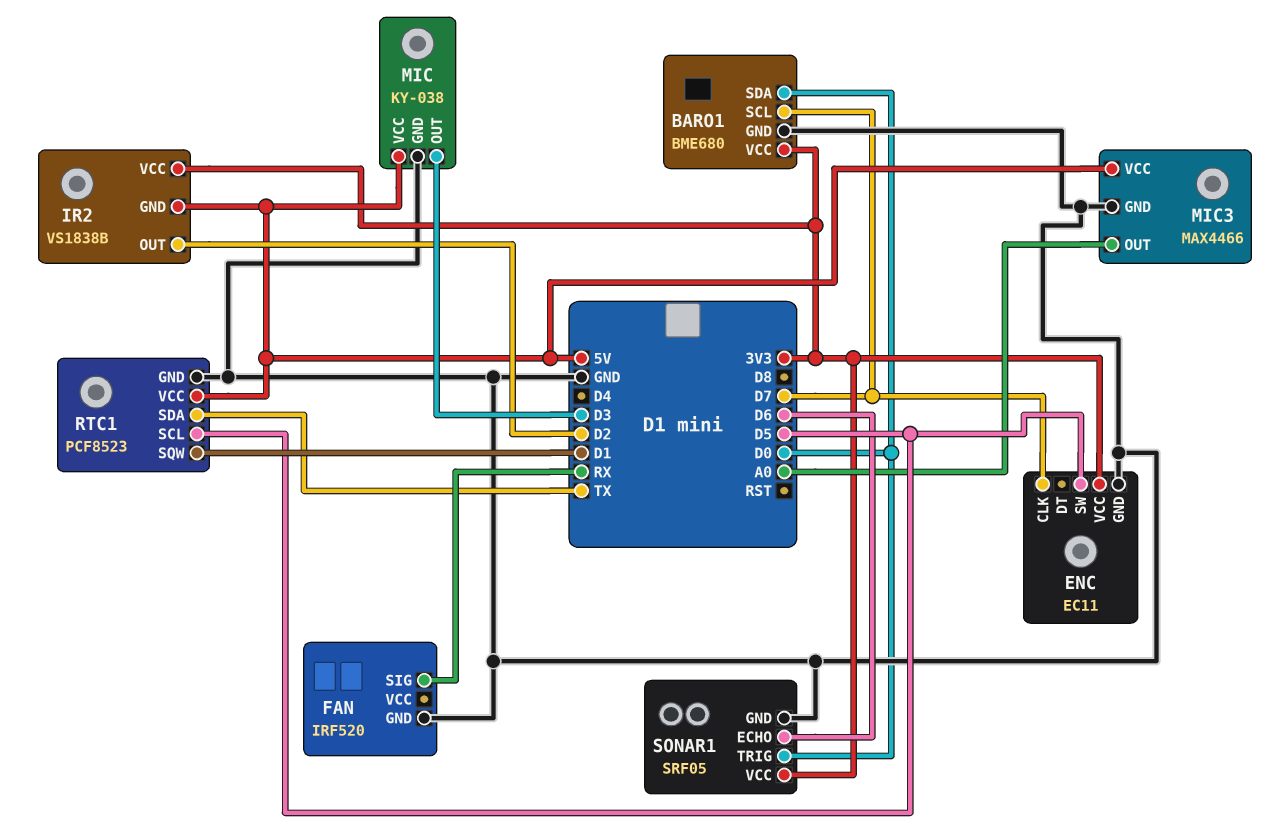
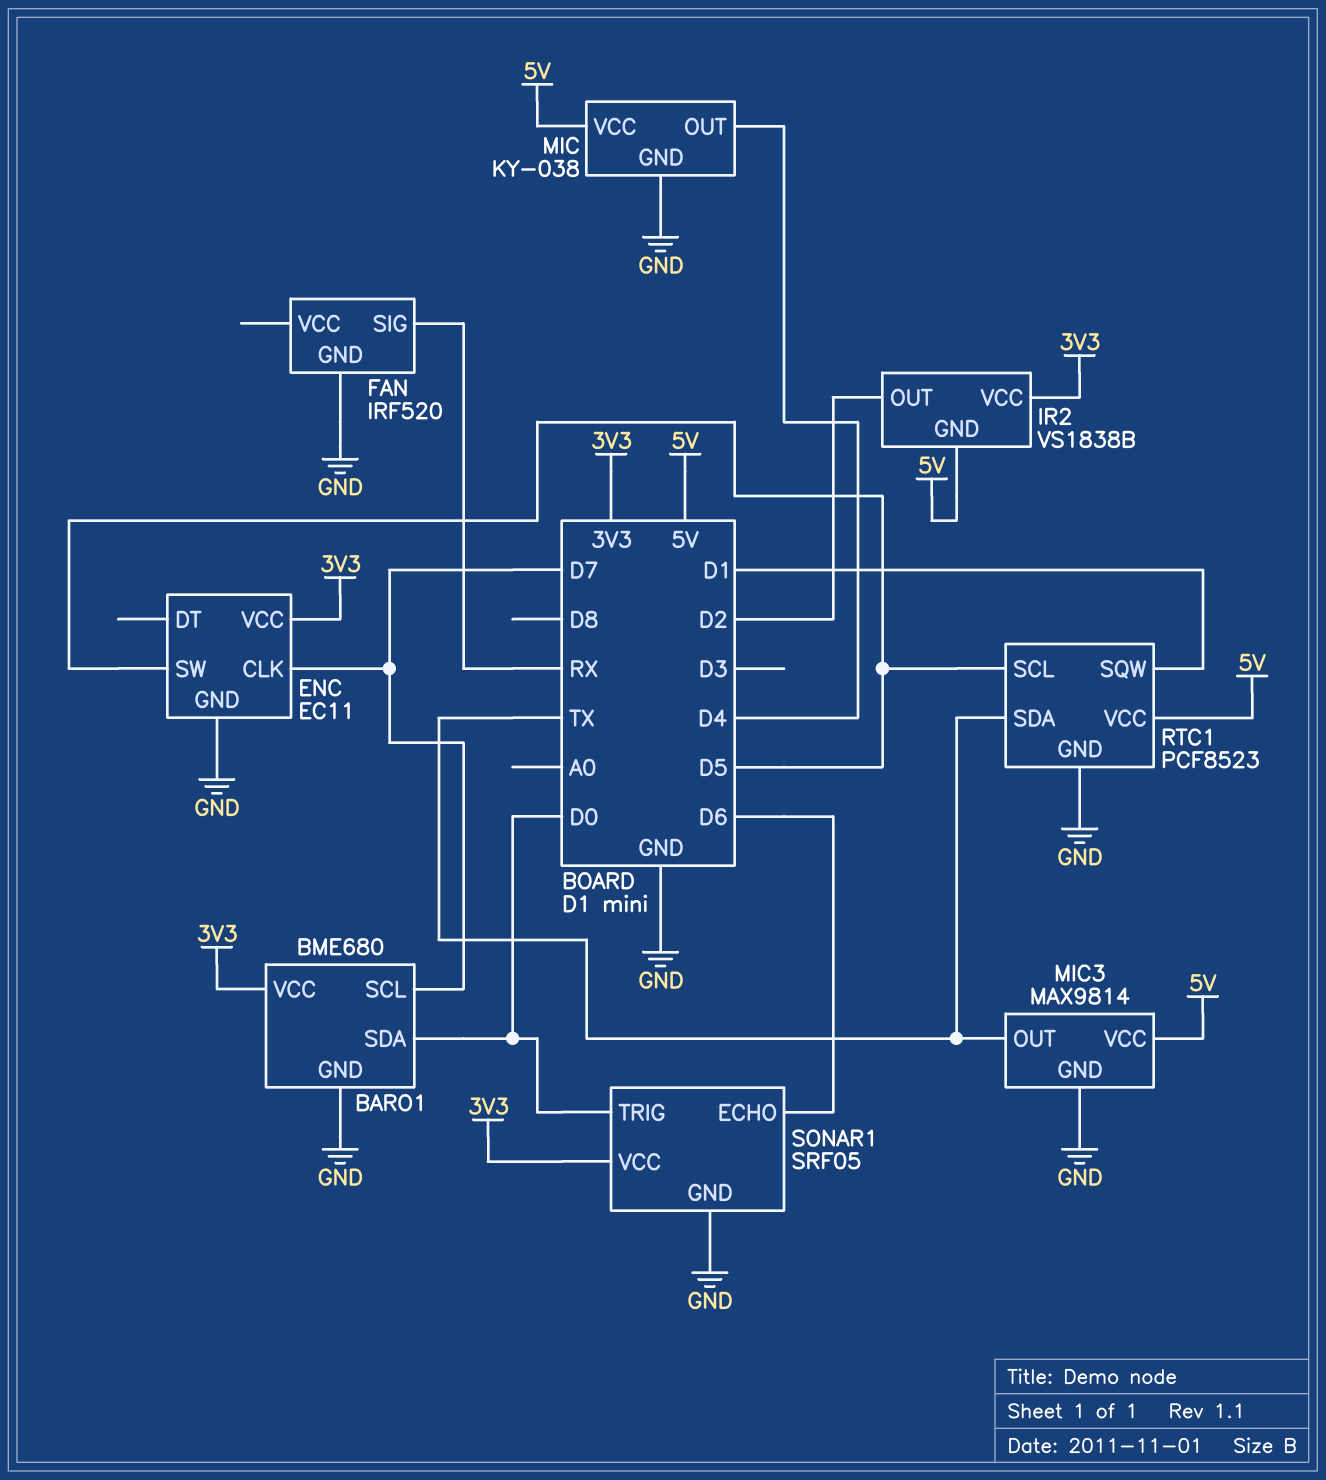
MIC pin OUT: D3 -> D4
MIC3: MAX4466 -> MAX9814
MIC3 pin OUT: A0 -> TX

